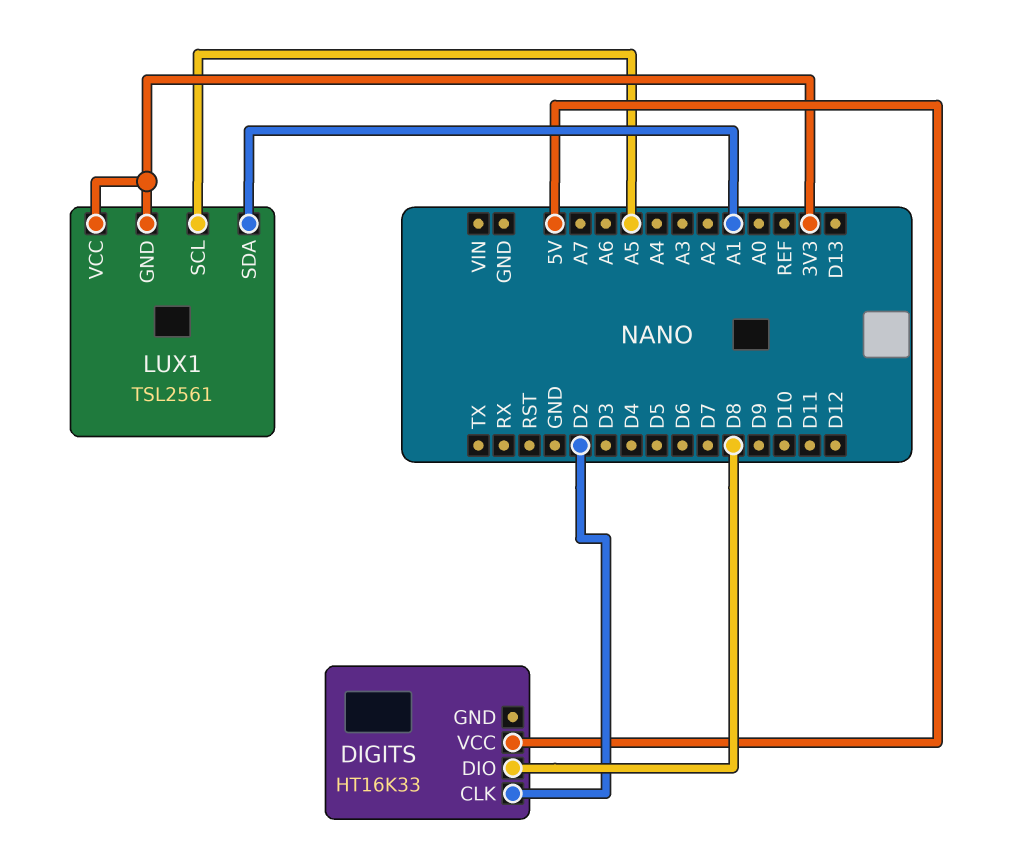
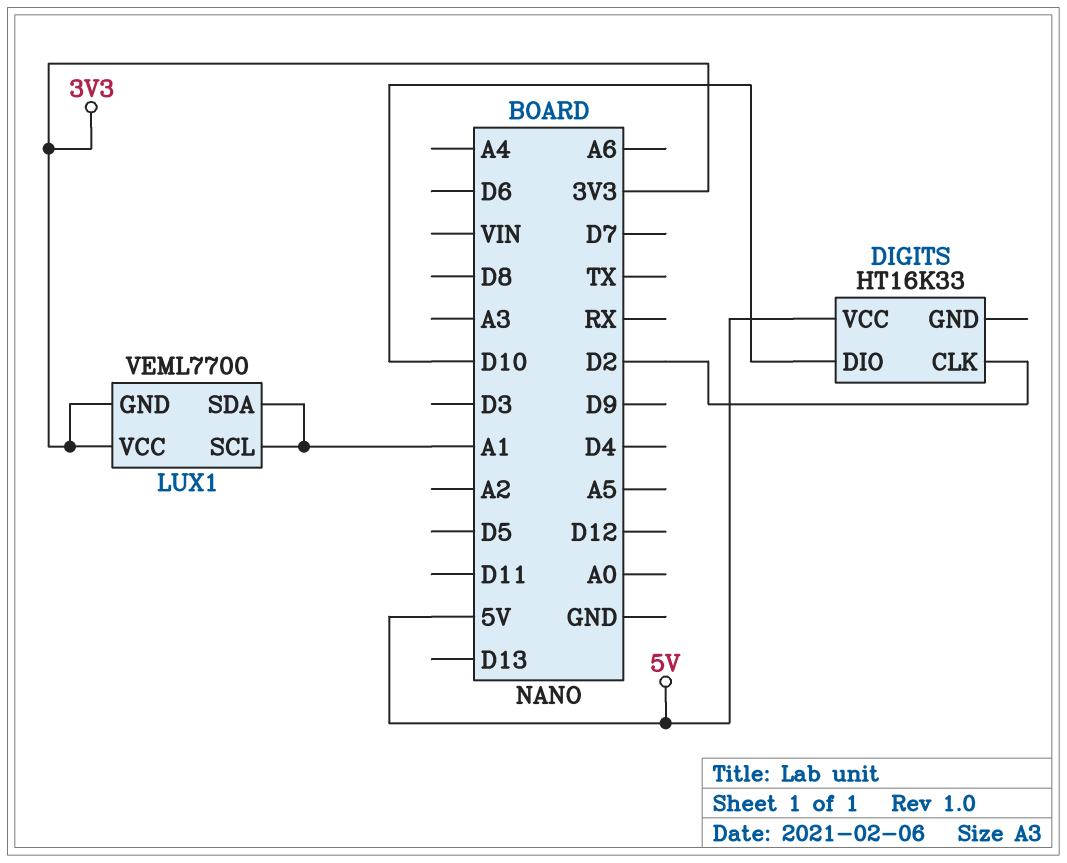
DIGITS pin DIO: D8 -> D10
LUX1: TSL2561 -> VEML7700
LUX1 pin SCL: A5 -> A1

